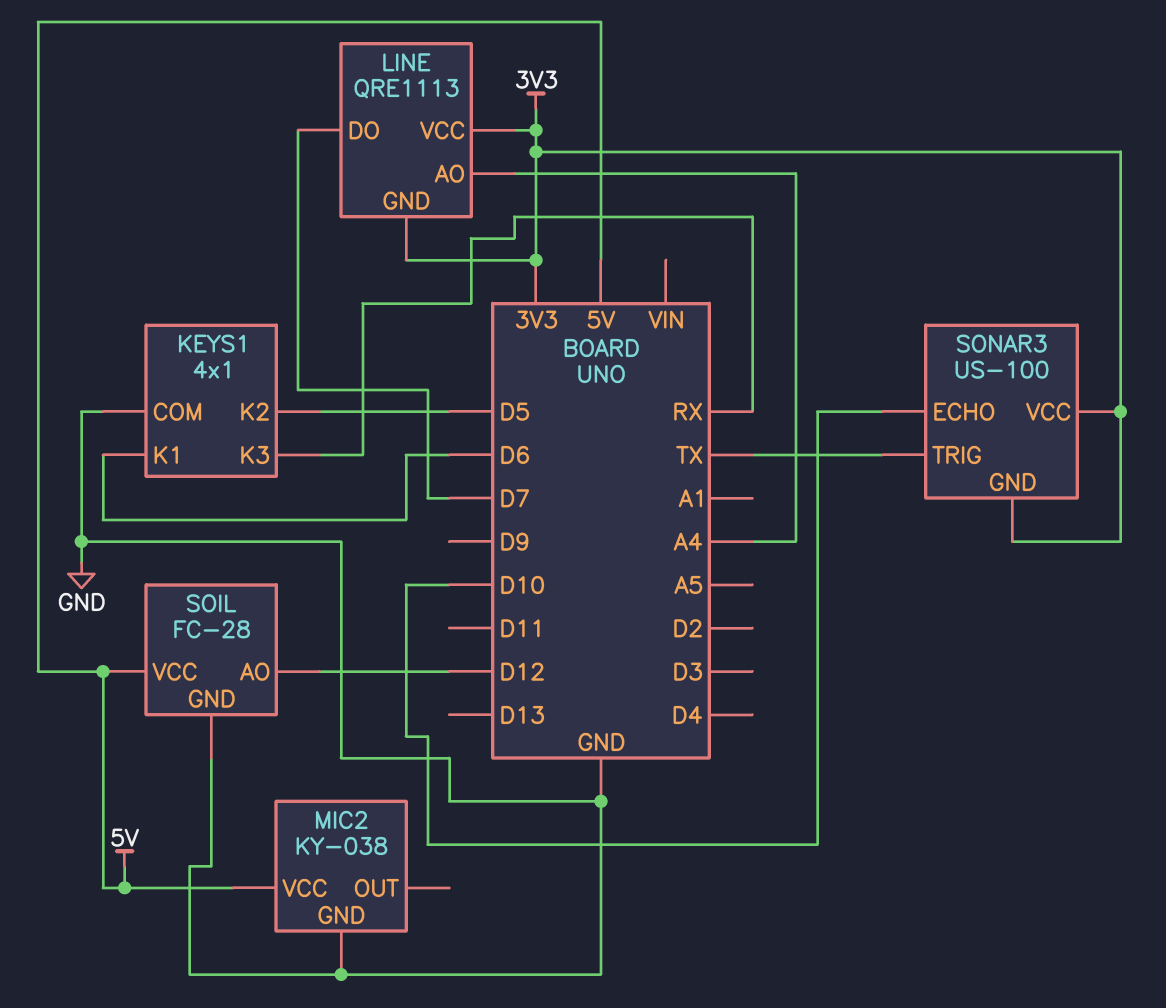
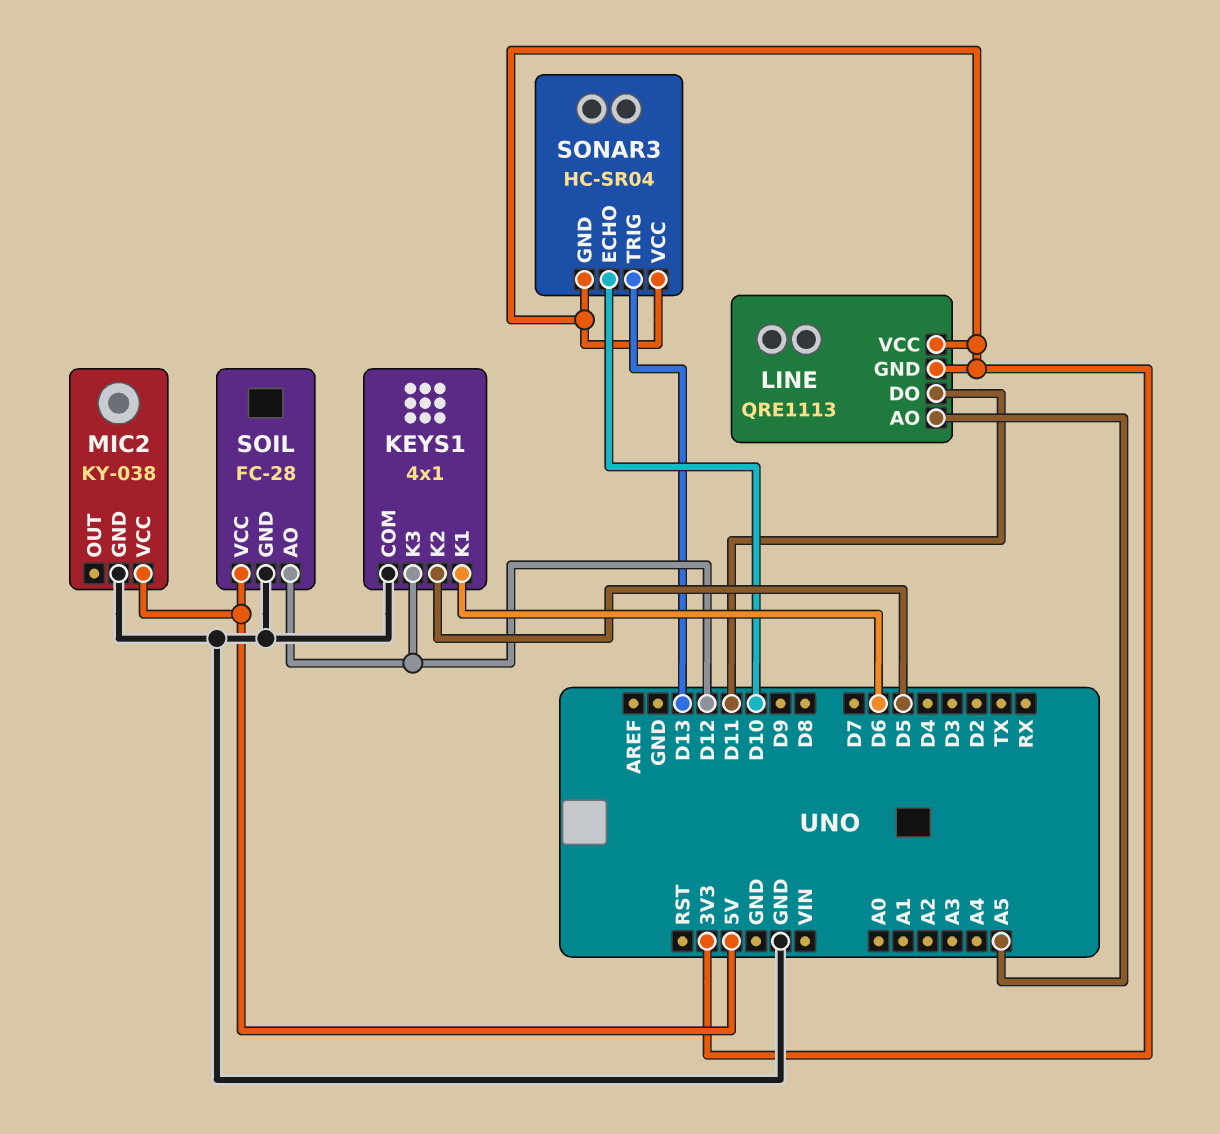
KEYS1 pin K3: RX -> D12
LINE pin AO: A4 -> A5
LINE pin DO: D7 -> D11
SONAR3: US-100 -> HC-SR04
SONAR3 pin TRIG: TX -> D13

